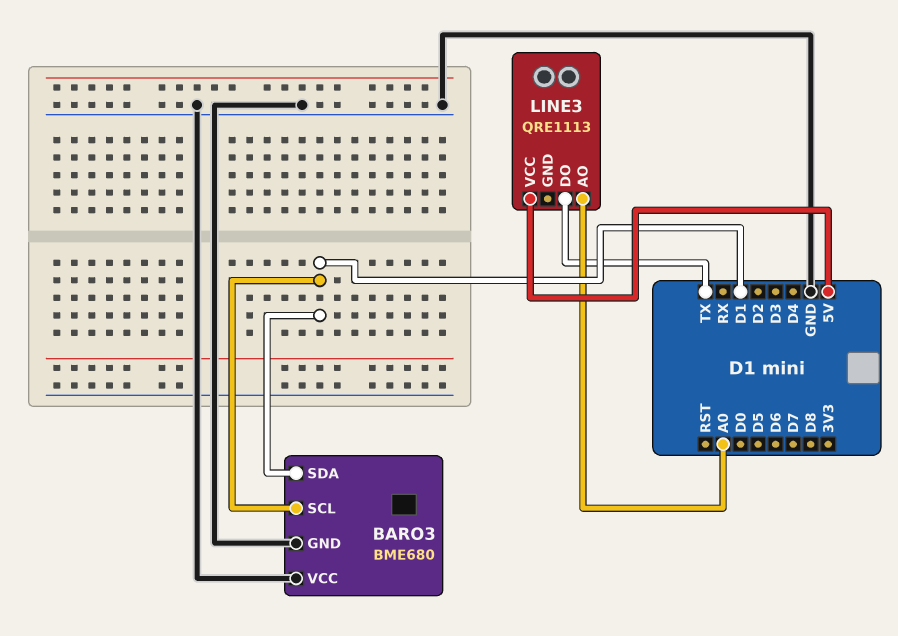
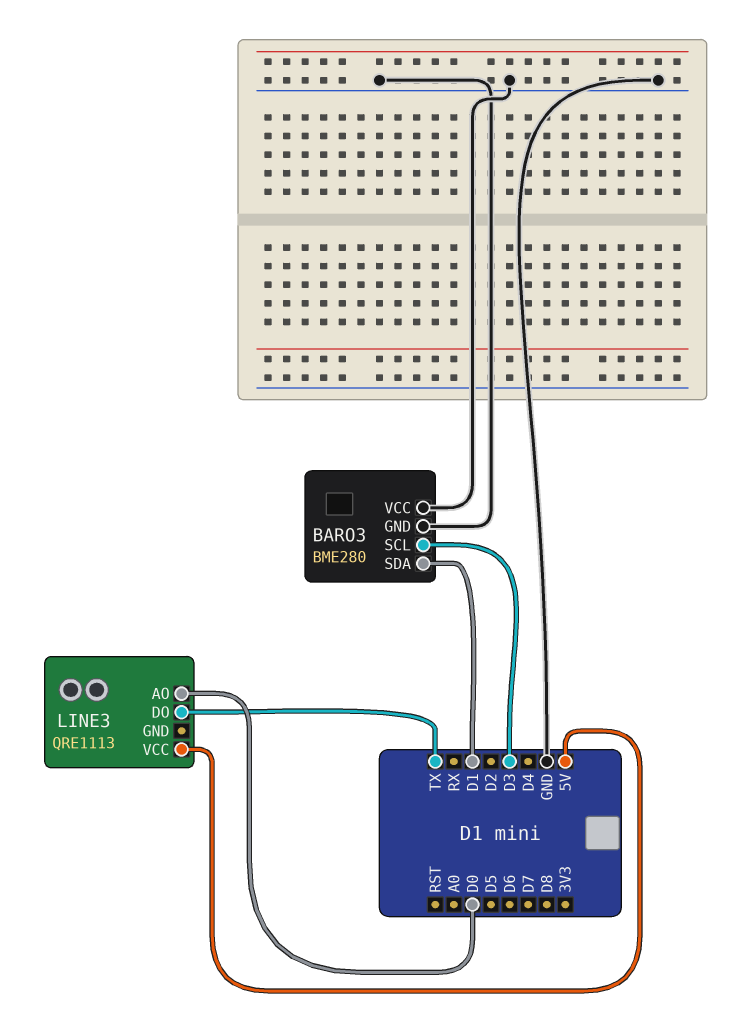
BARO3: BME680 -> BME280
BARO3 pin SCL: D1 -> D3
LINE3 pin AO: A0 -> D0

